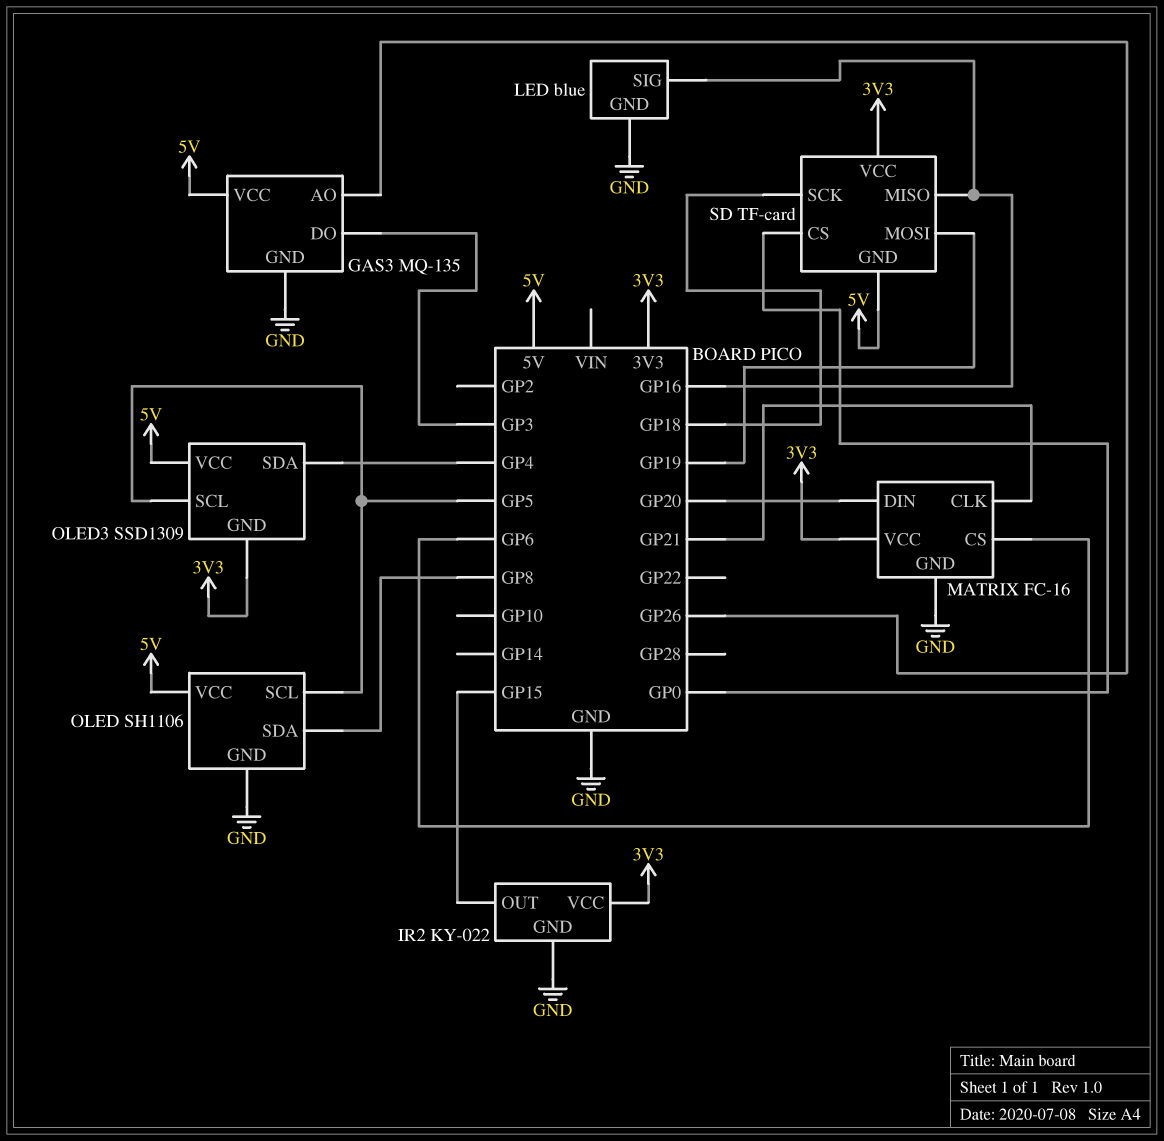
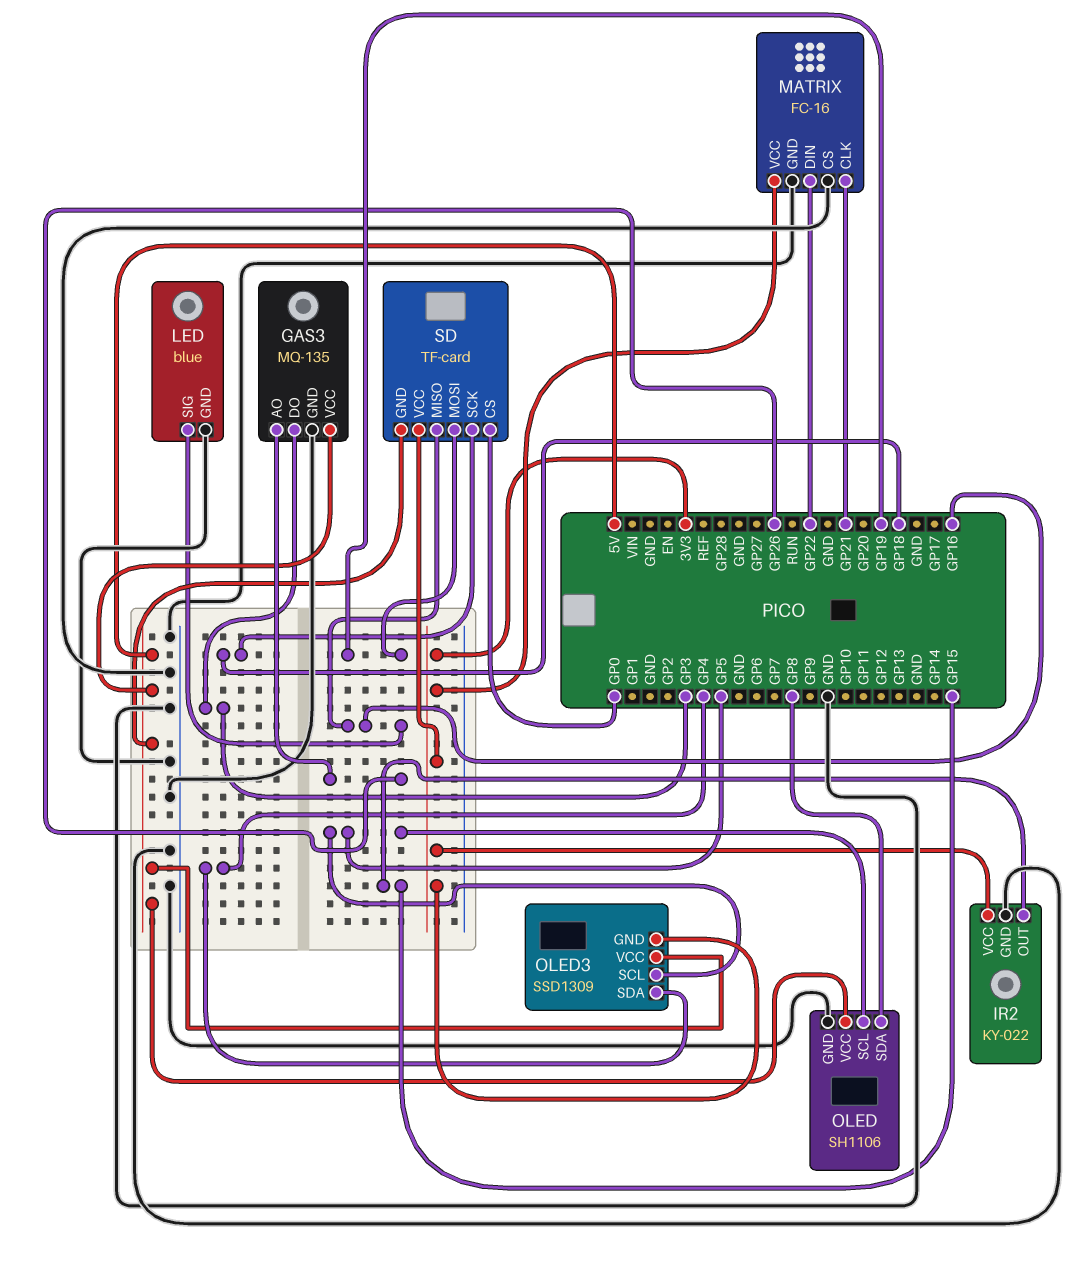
MATRIX pin CS: GP6 -> GND
MATRIX pin DIN: GP20 -> GP22

